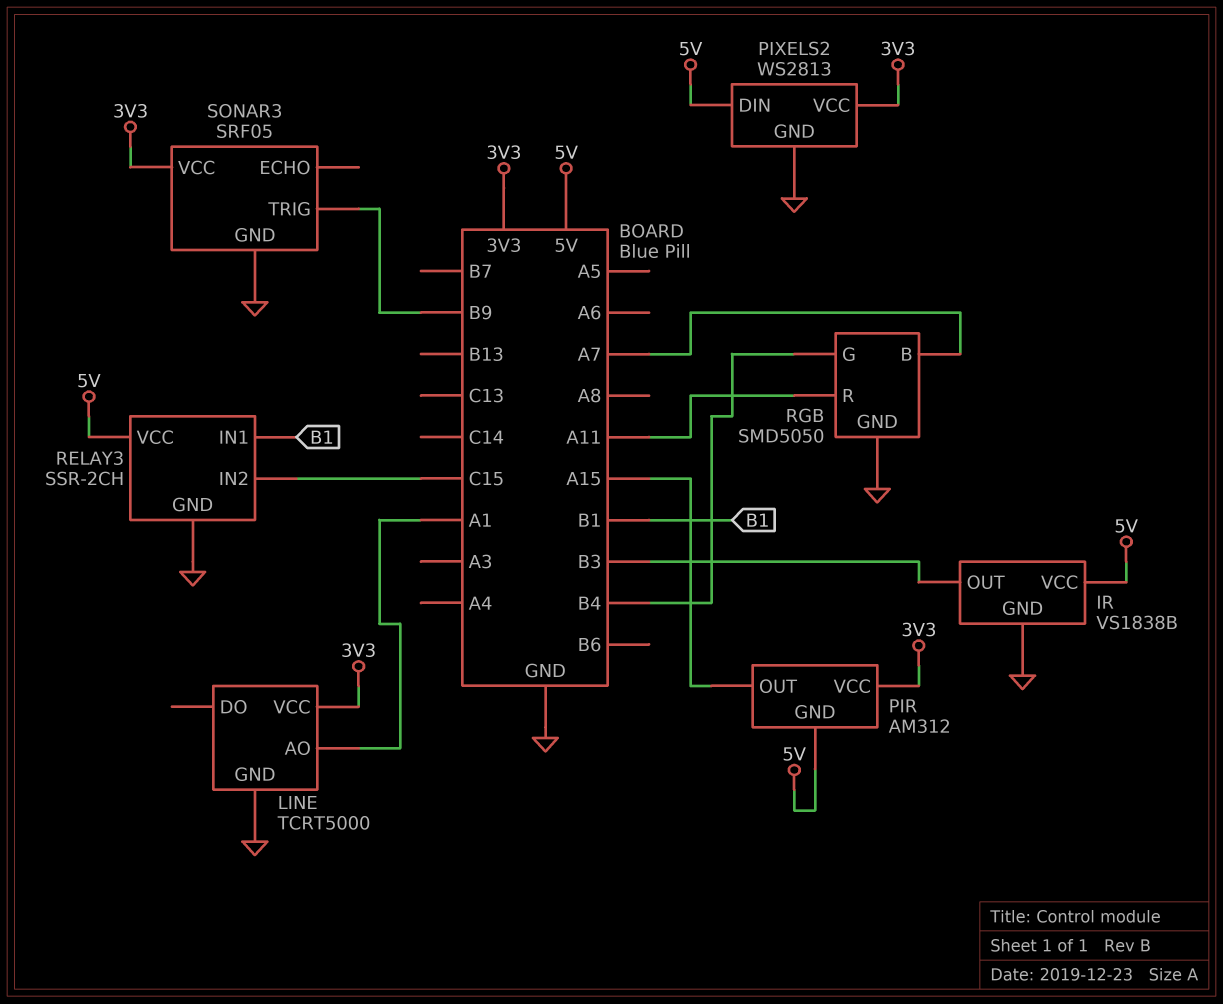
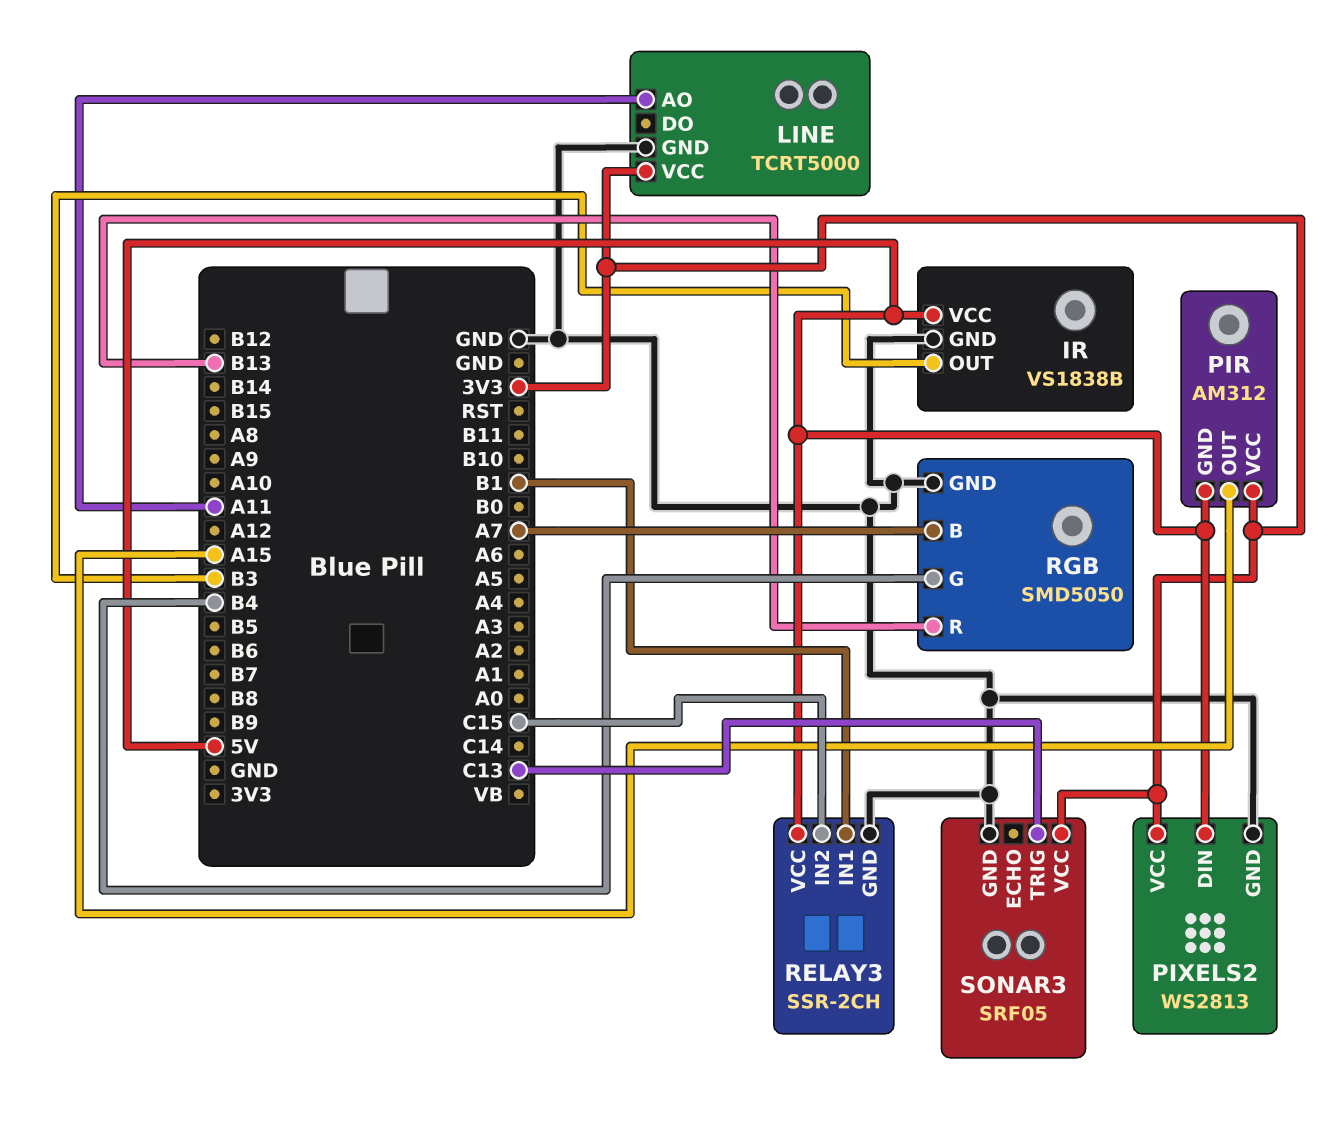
LINE pin AO: A1 -> A11
RGB pin R: A11 -> B13
SONAR3 pin TRIG: B9 -> C13

